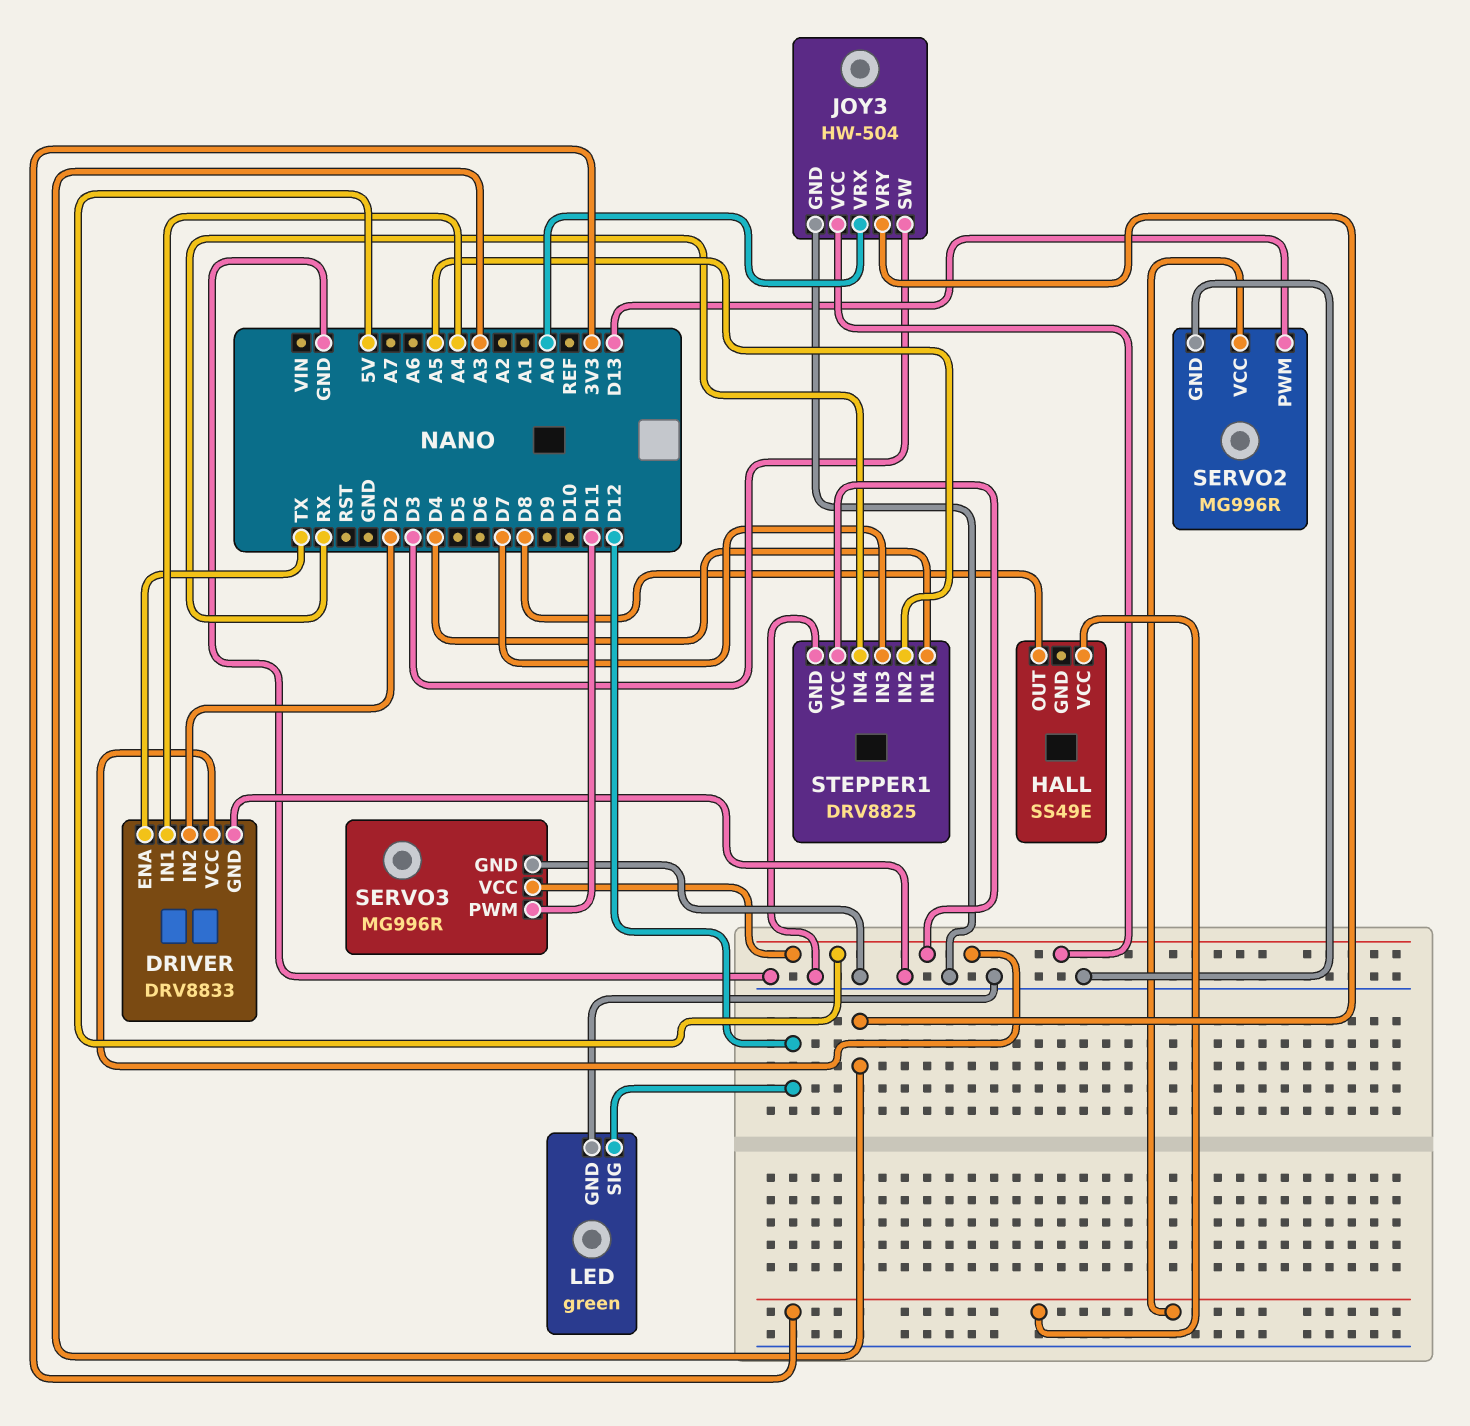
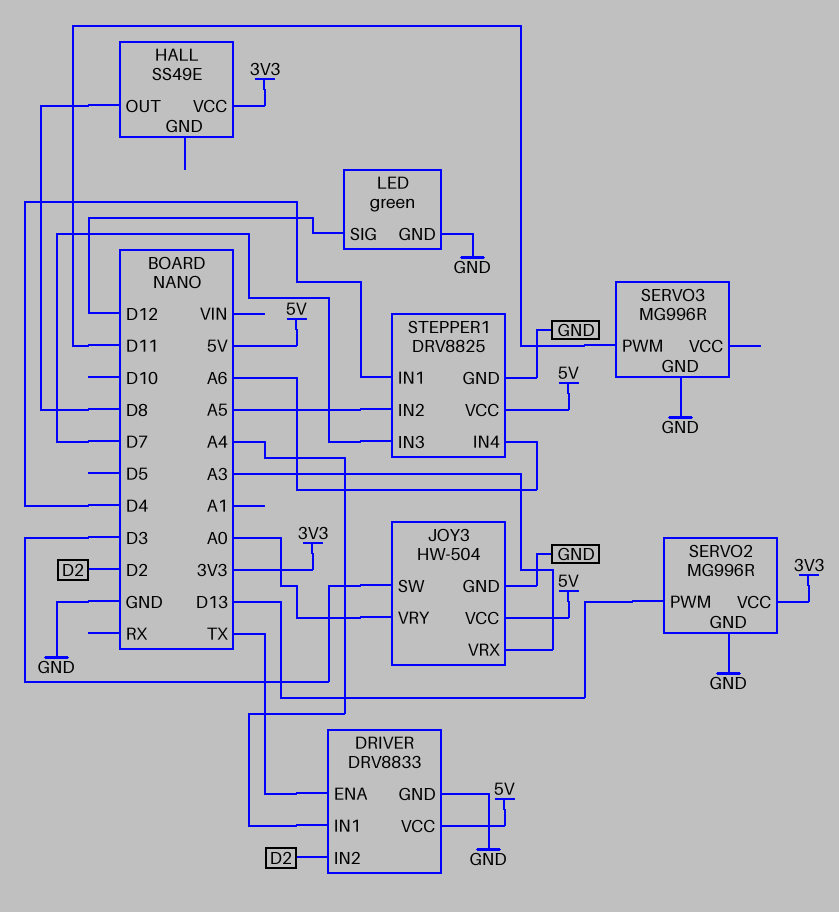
JOY3 pin VRX: A0 -> A3
JOY3 pin VRY: A3 -> A0
SERVO3 pin VCC: 5V -> none
STEPPER1 pin IN4: RX -> A6

